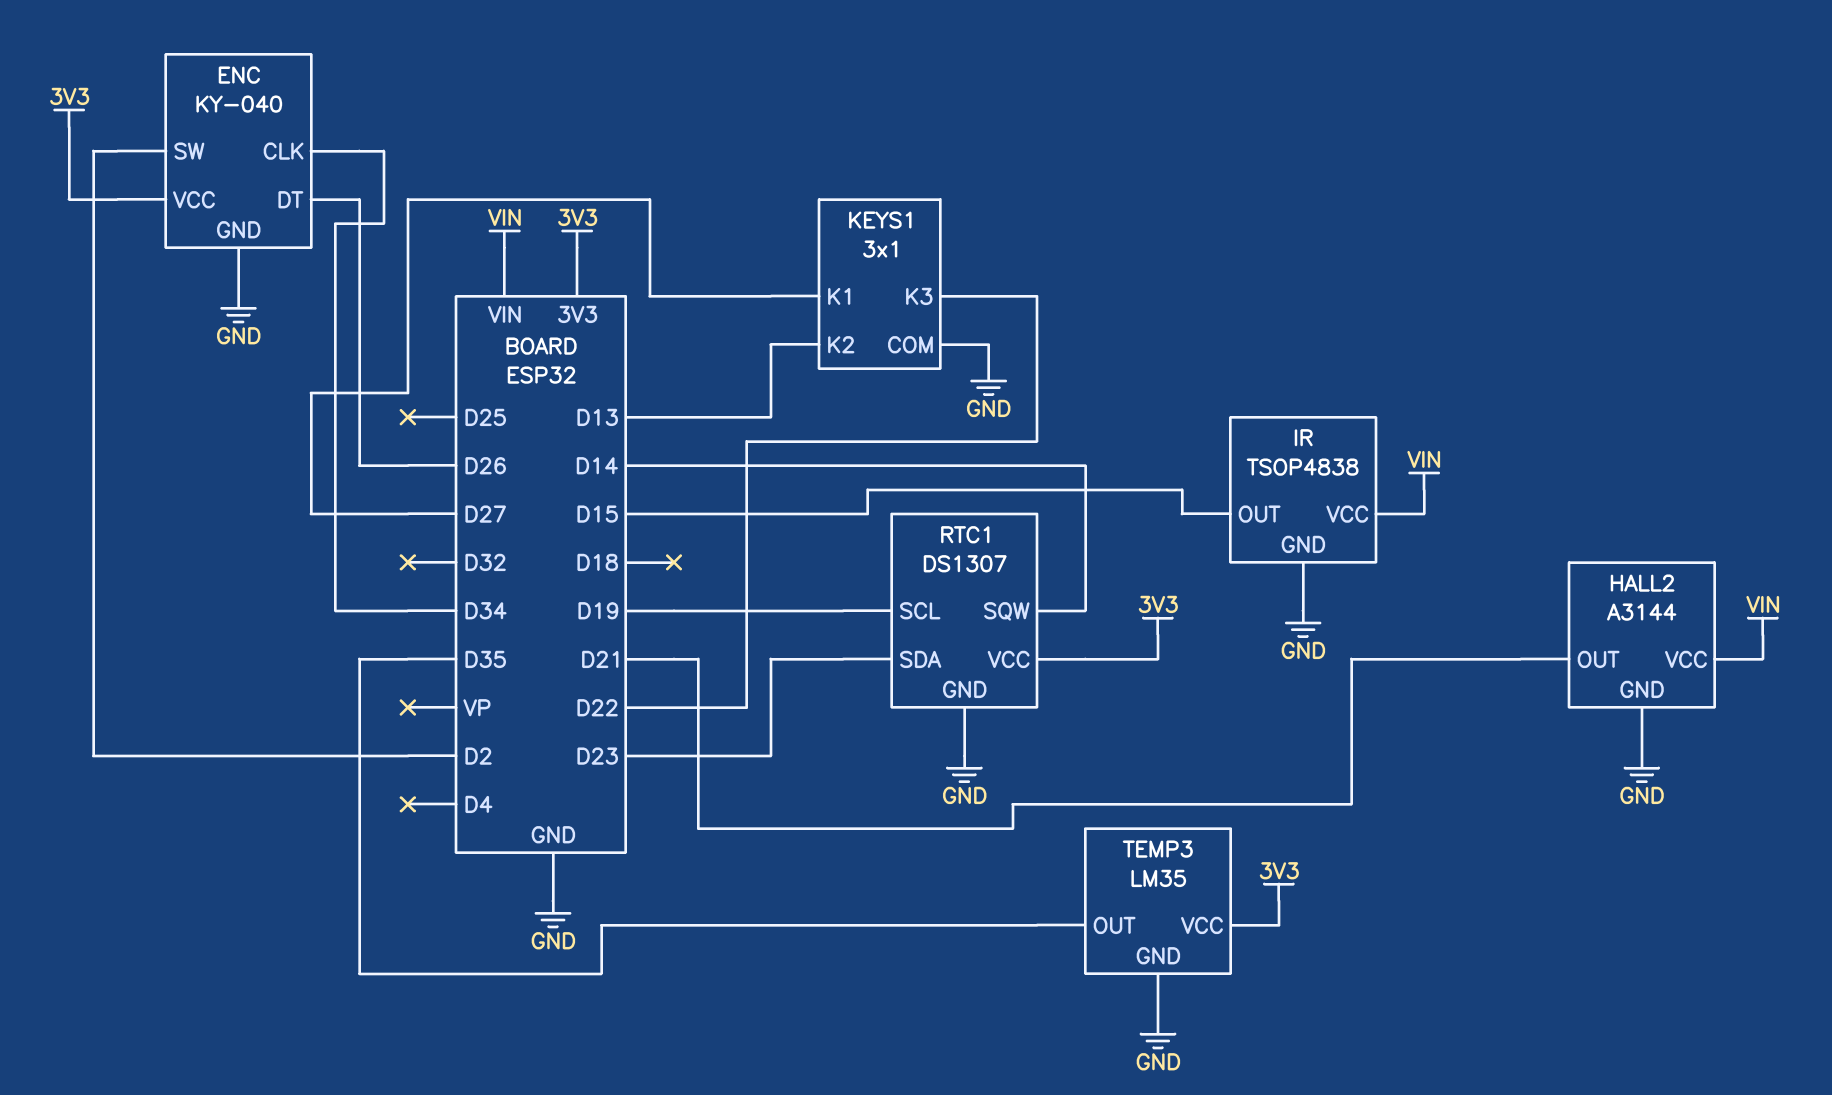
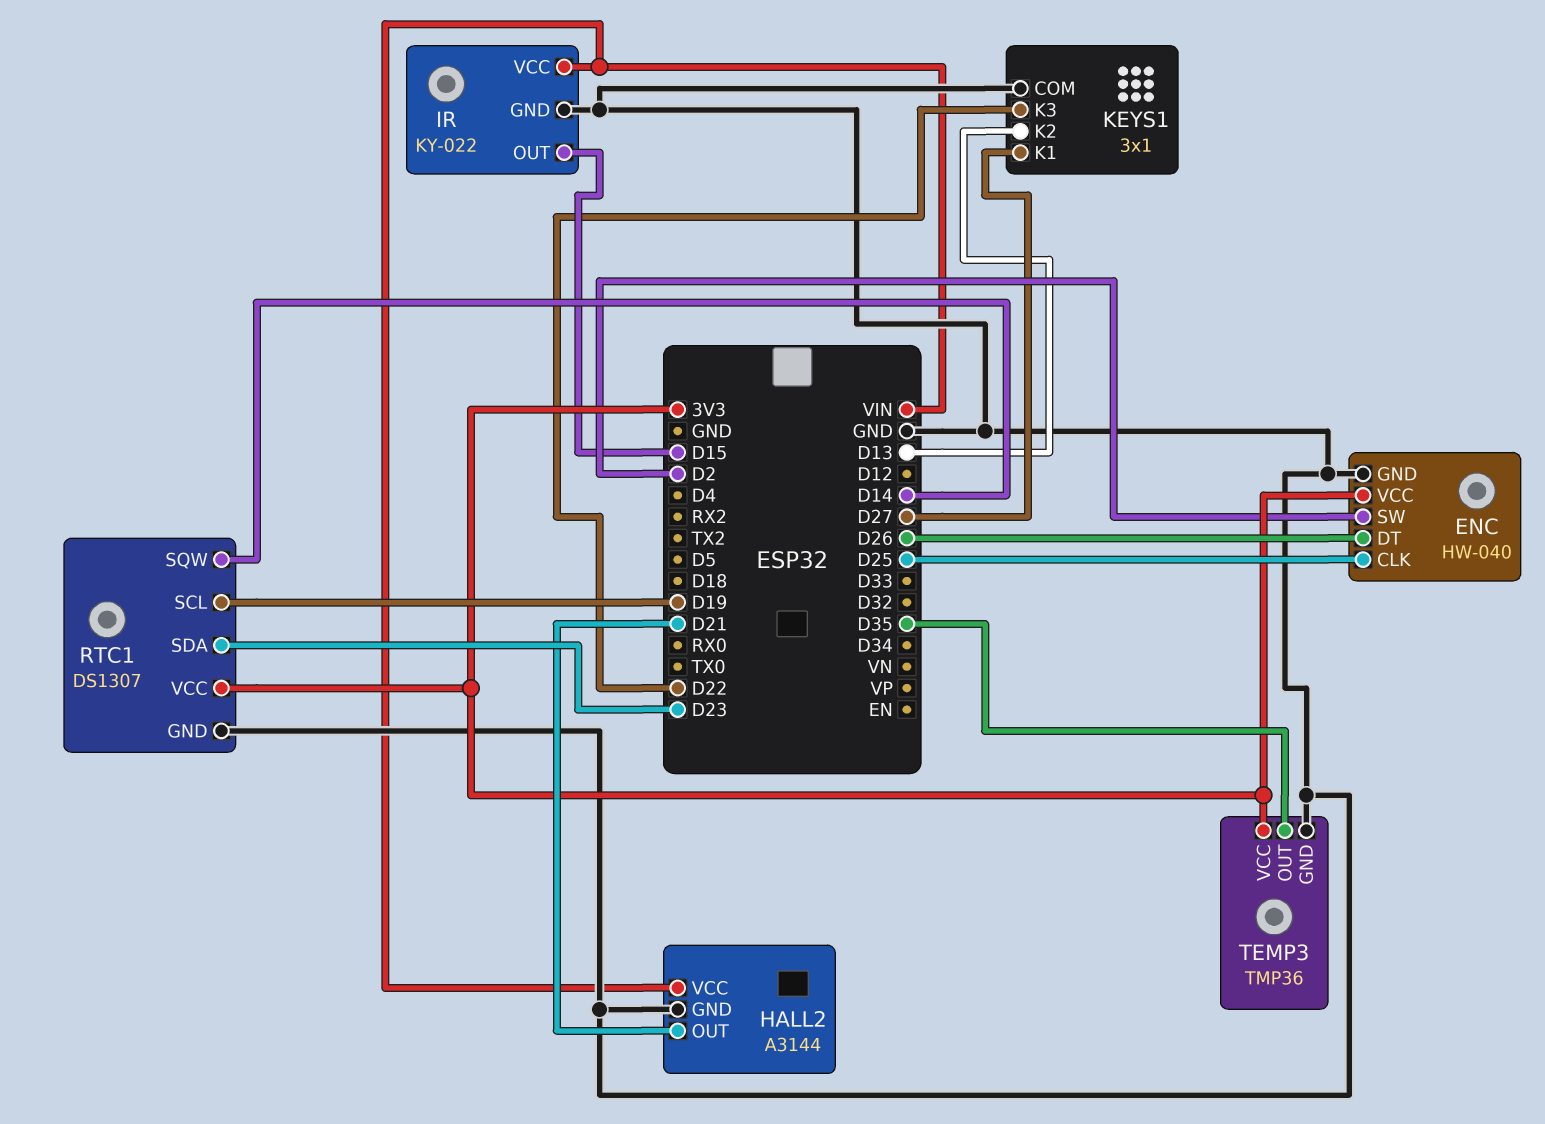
ENC: KY-040 -> HW-040
ENC pin CLK: D34 -> D25
IR: TSOP4838 -> KY-022
TEMP3: LM35 -> TMP36

